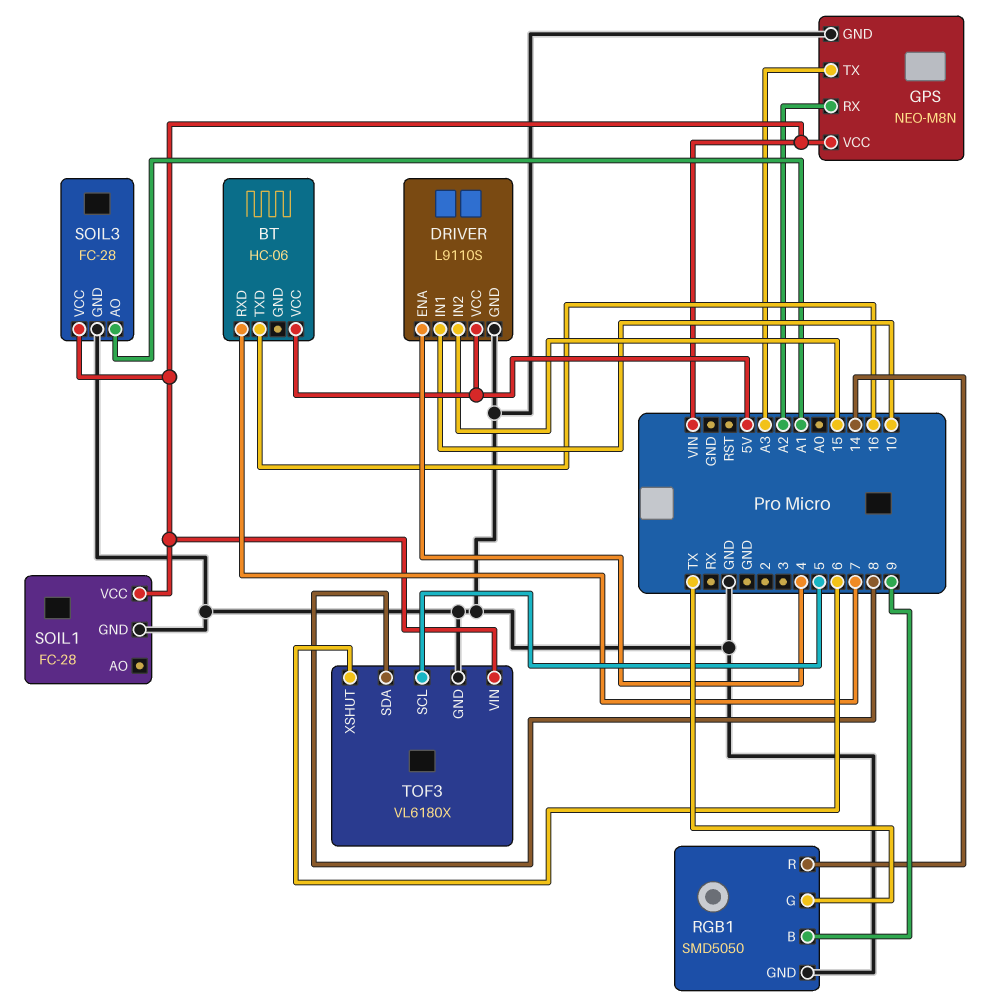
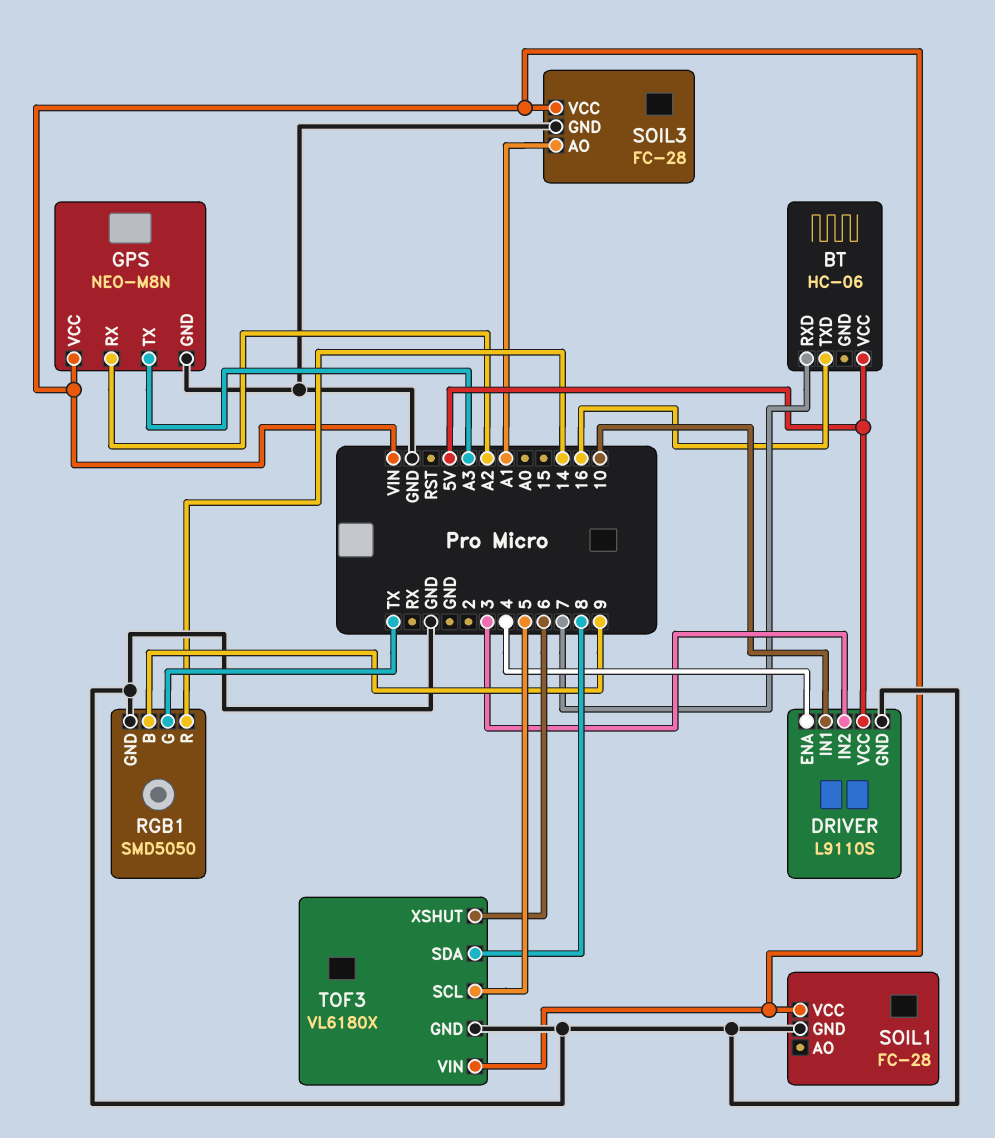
DRIVER pin IN2: 15 -> 3

